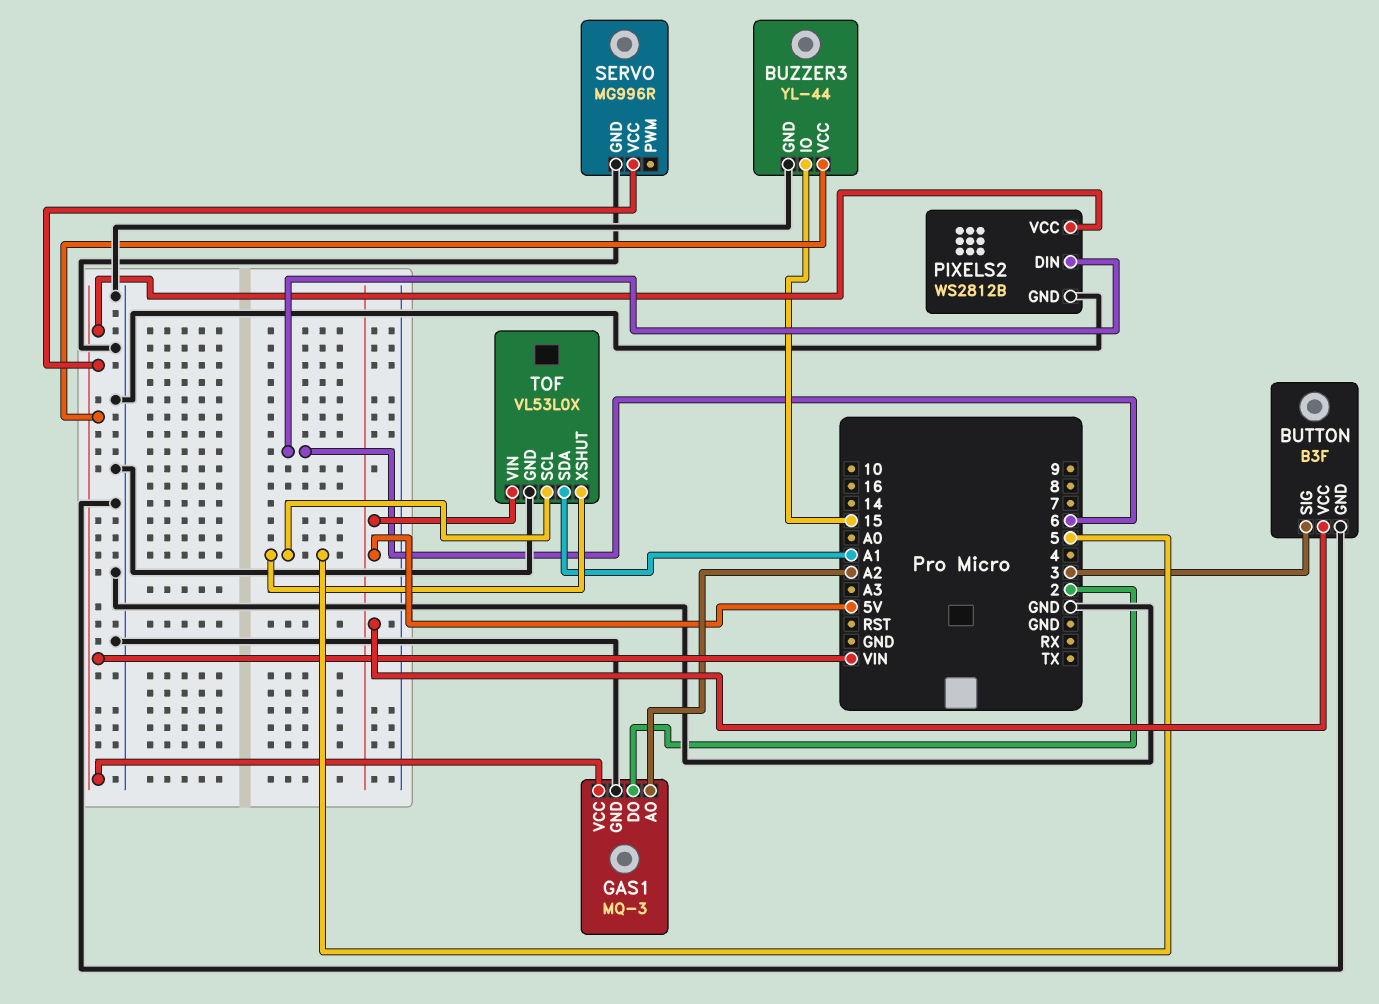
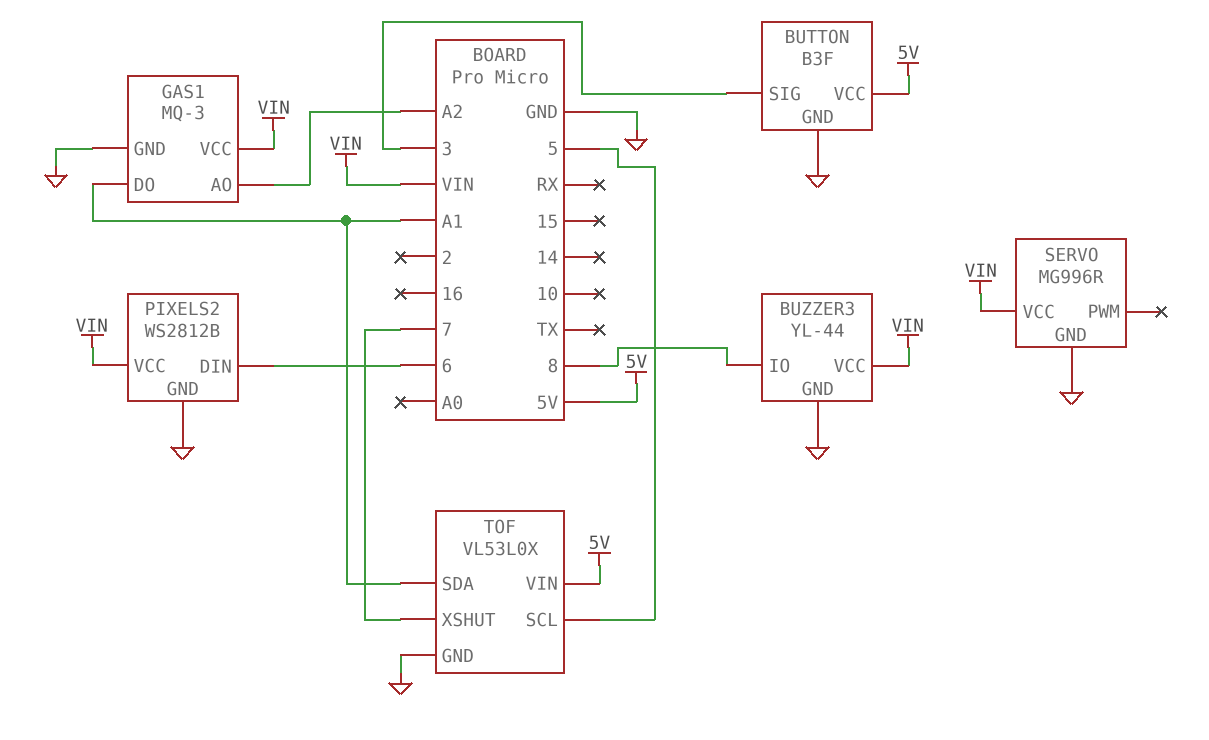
BUZZER3 pin IO: 15 -> 8
GAS1 pin DO: 2 -> A1
TOF pin XSHUT: 5 -> 7

